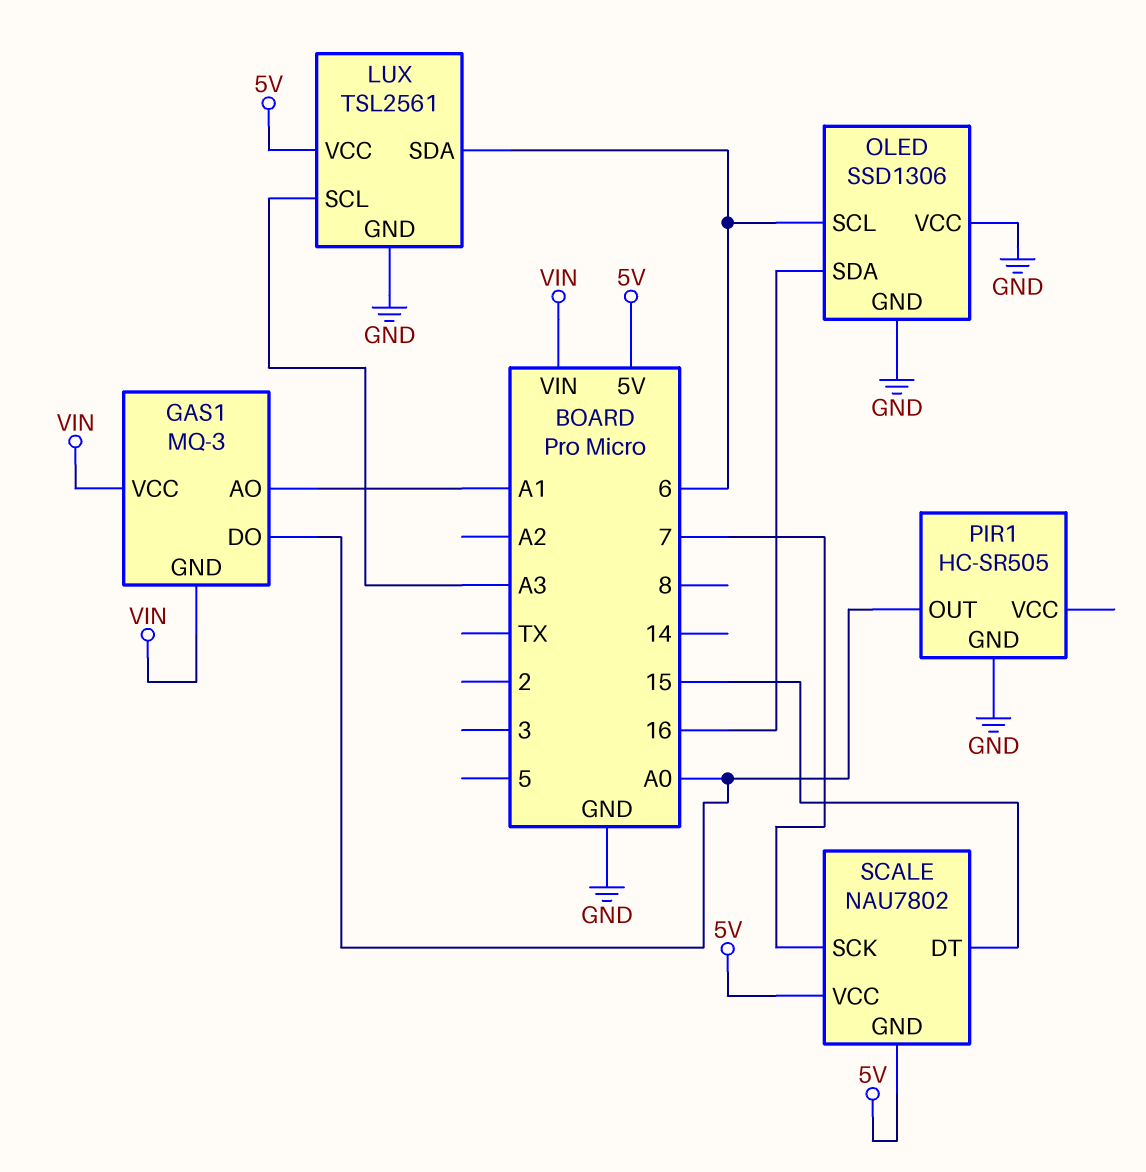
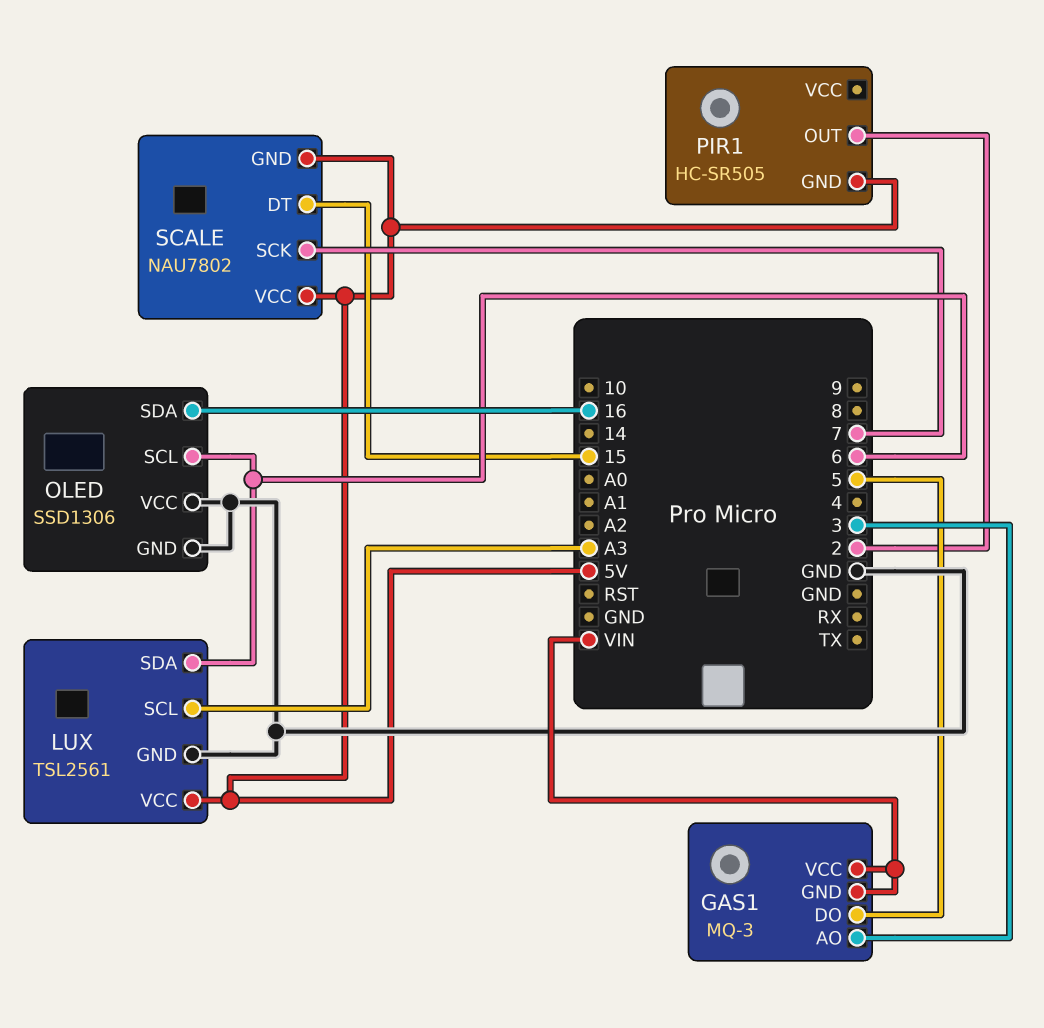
GAS1 pin AO: A1 -> 3
GAS1 pin DO: A0 -> 5
PIR1 pin GND: GND -> 5V
PIR1 pin OUT: A0 -> 2

